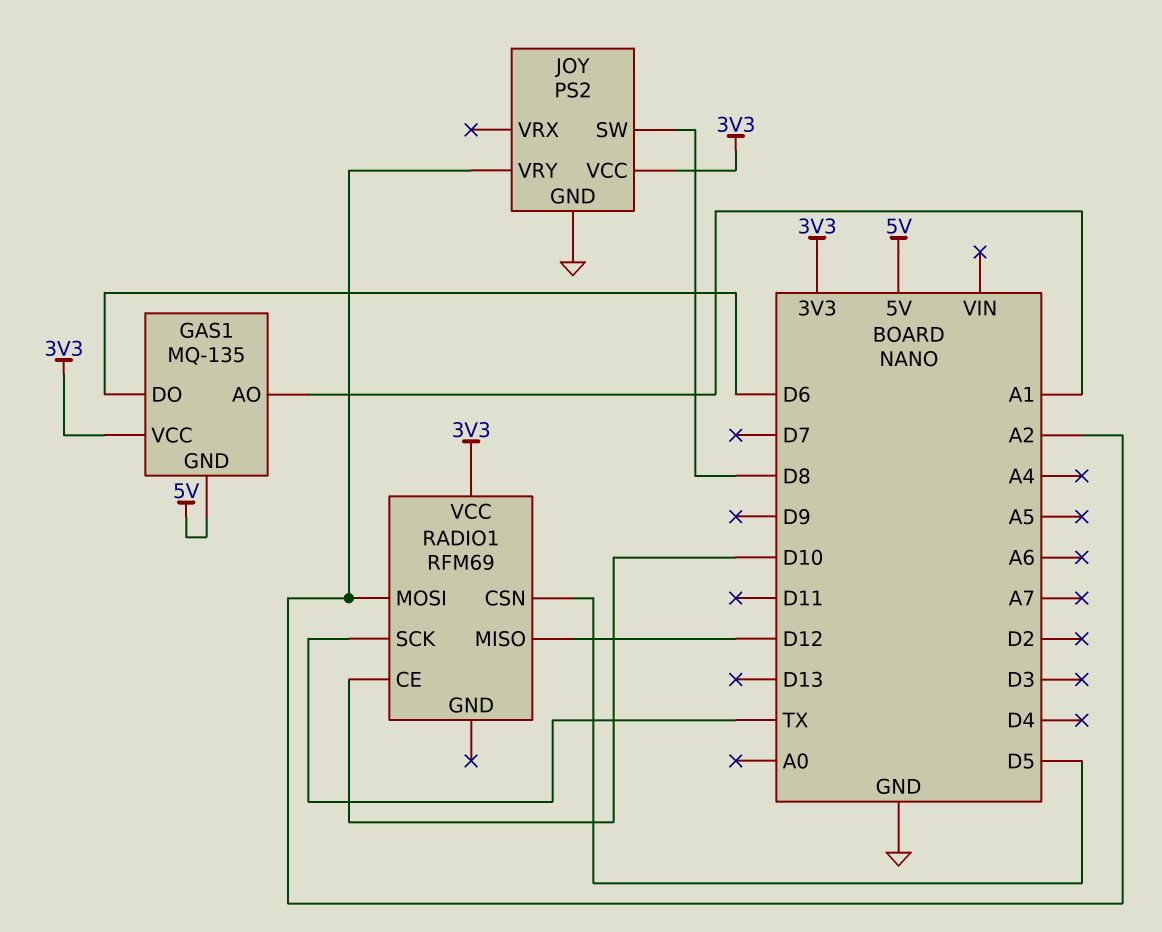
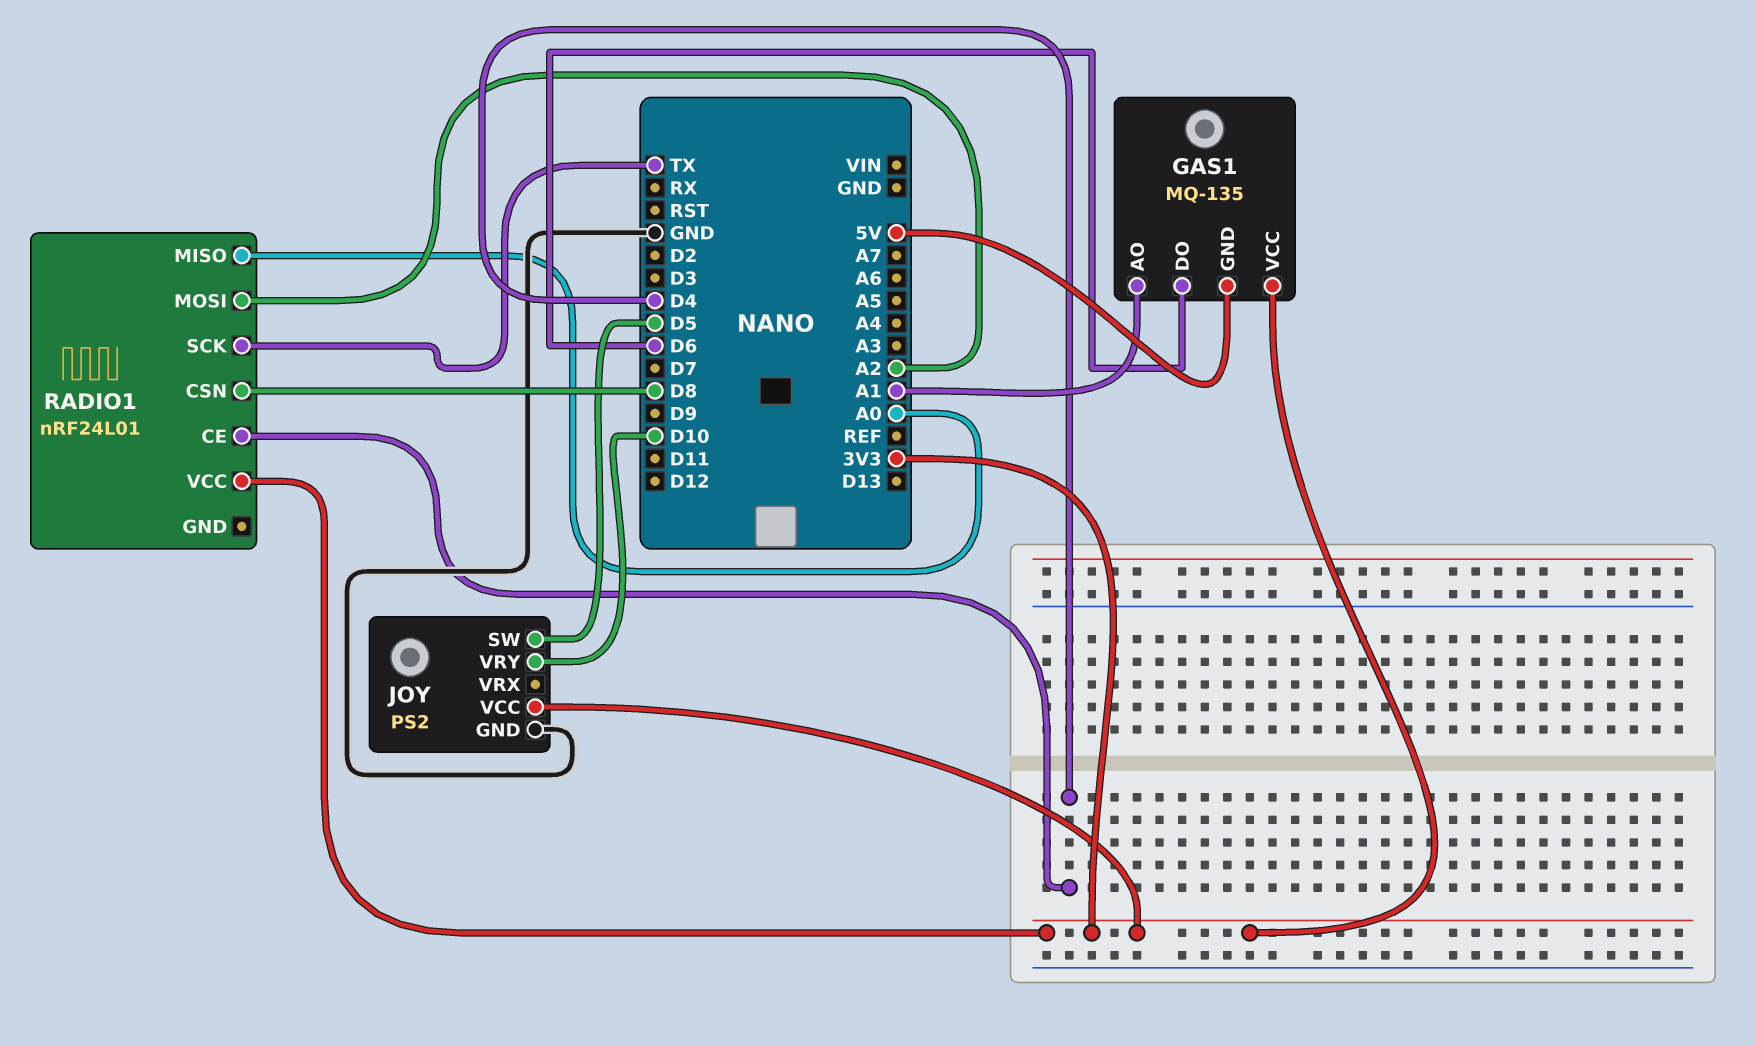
JOY pin SW: D8 -> D5
JOY pin VRY: A2 -> D10
RADIO1: RFM69 -> nRF24L01
RADIO1 pin CE: D10 -> D4
RADIO1 pin CSN: D5 -> D8
RADIO1 pin MISO: D12 -> A0

